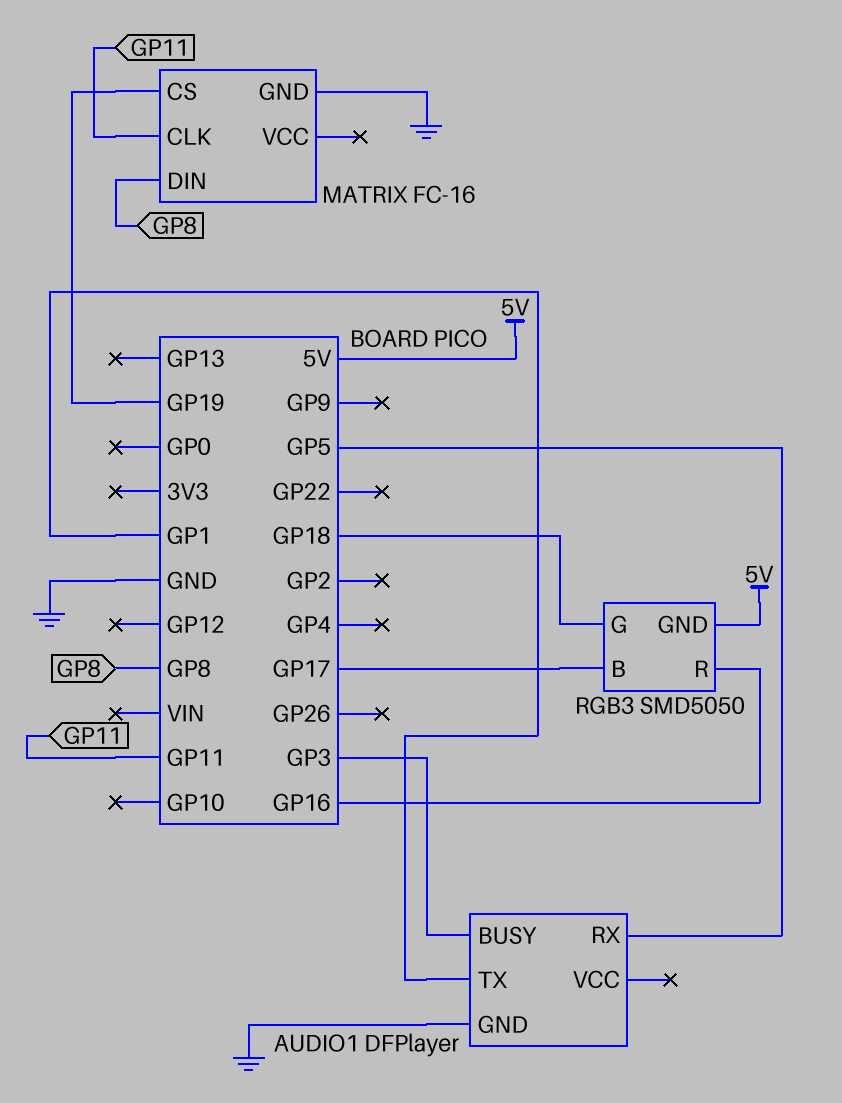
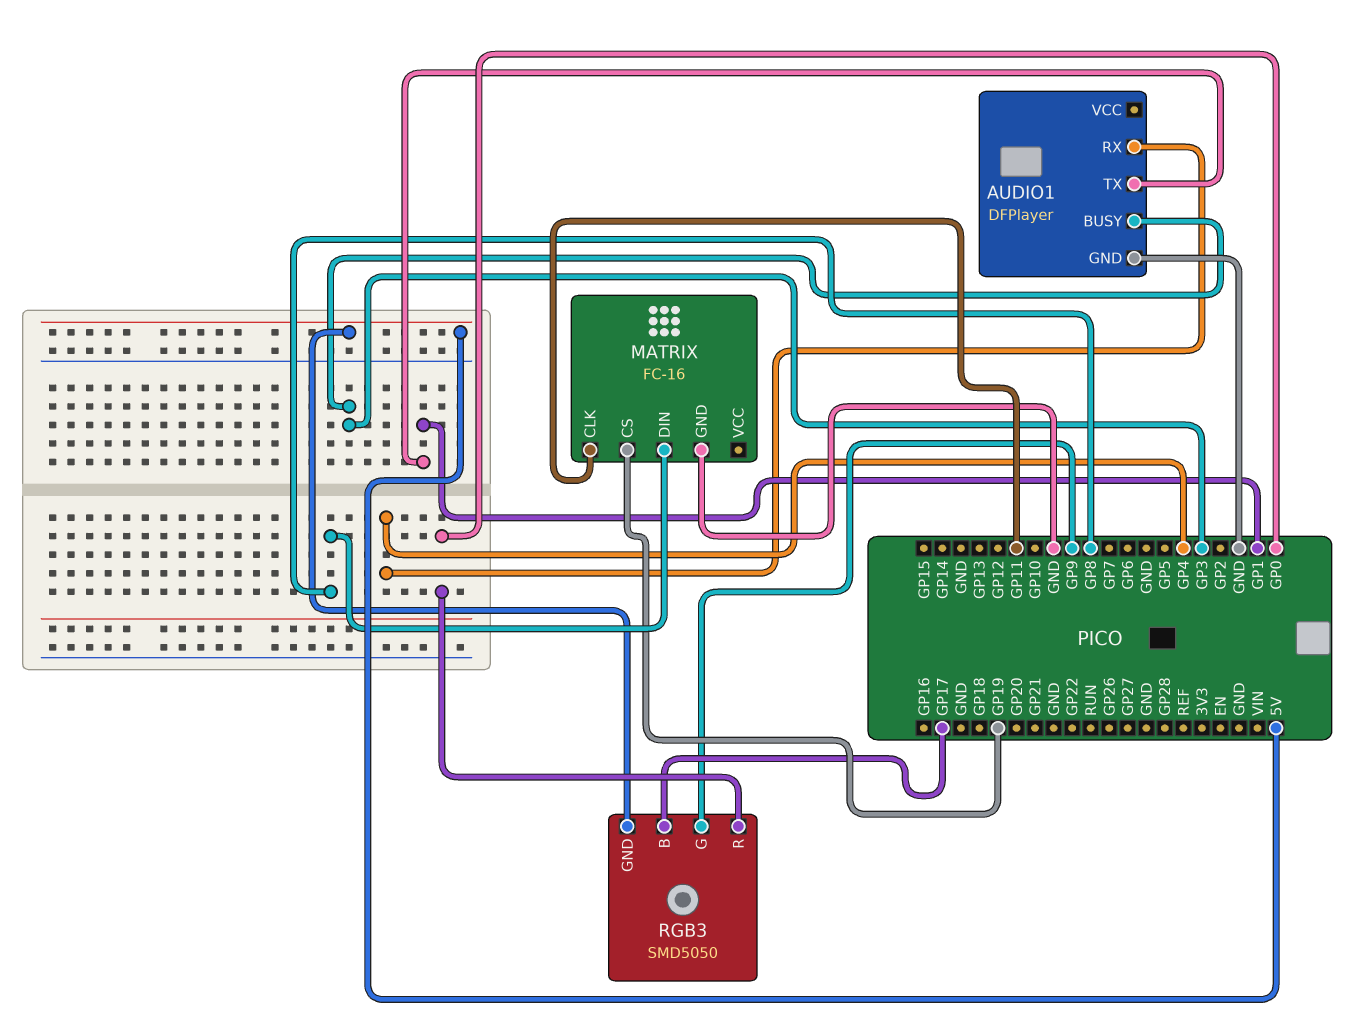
AUDIO1 pin RX: GP5 -> GP4
RGB3 pin G: GP18 -> GP9
RGB3 pin R: GP16 -> GP0

